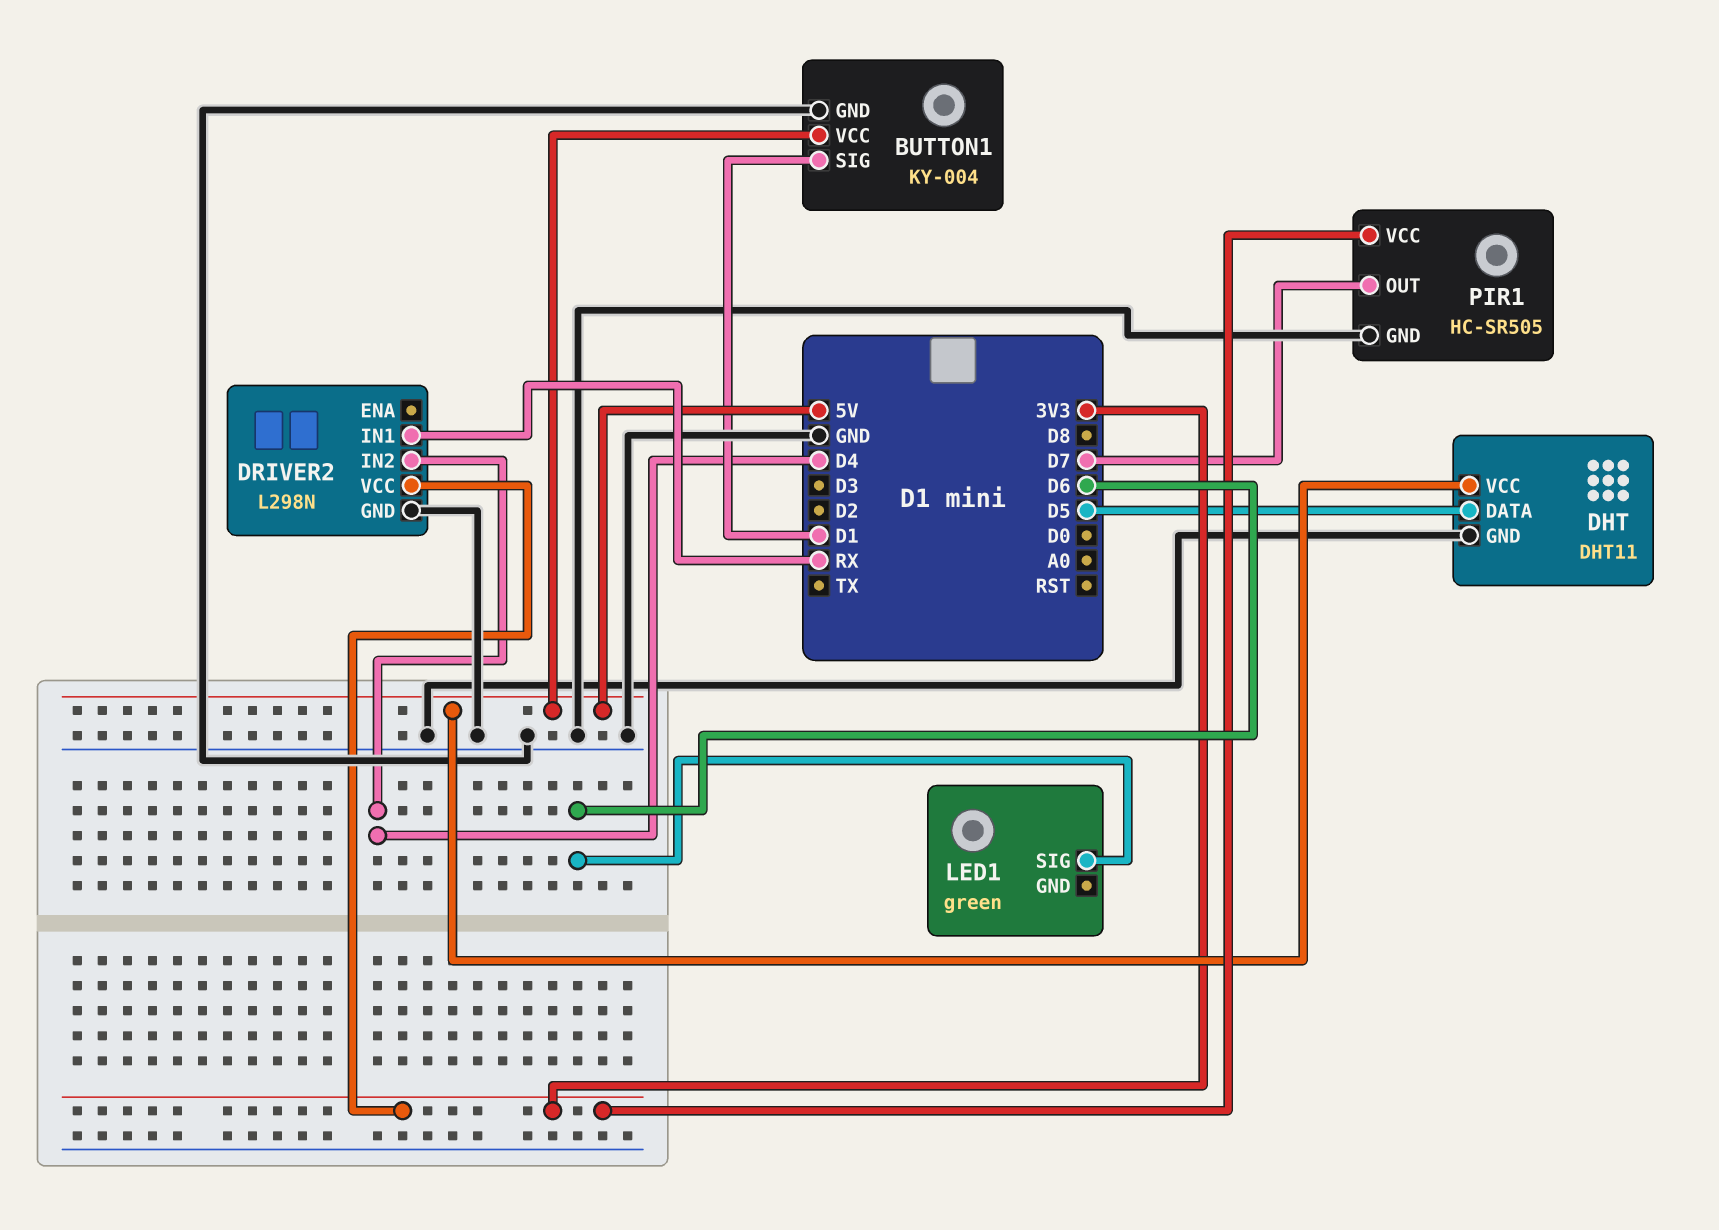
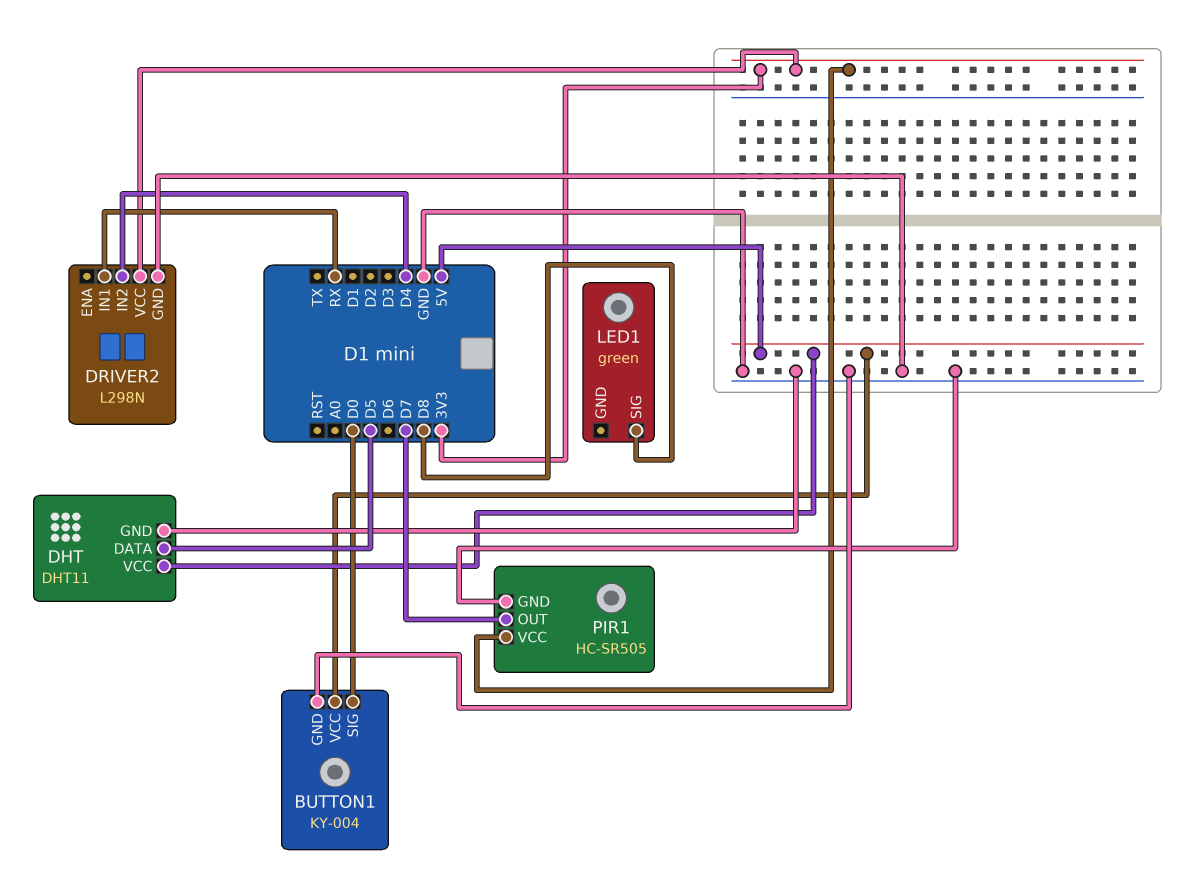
BUTTON1 pin SIG: D1 -> D0
LED1 pin SIG: D6 -> D8

